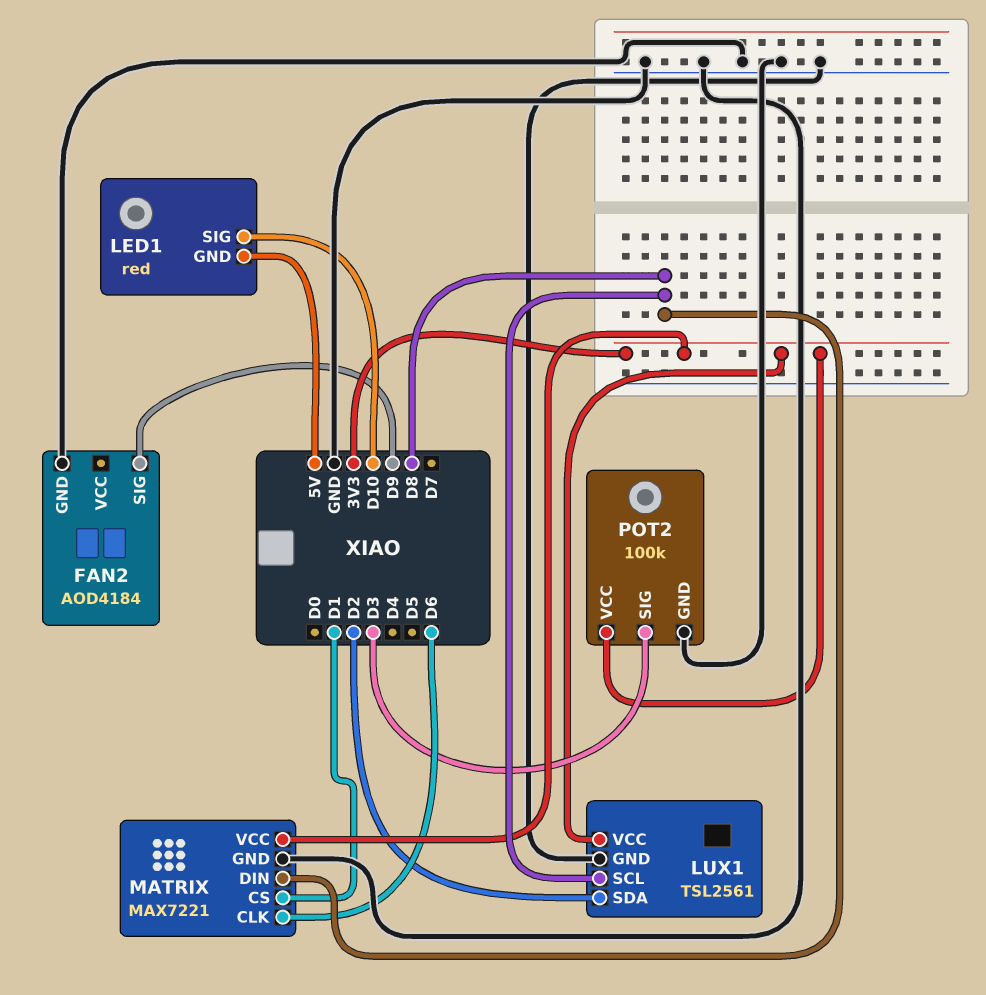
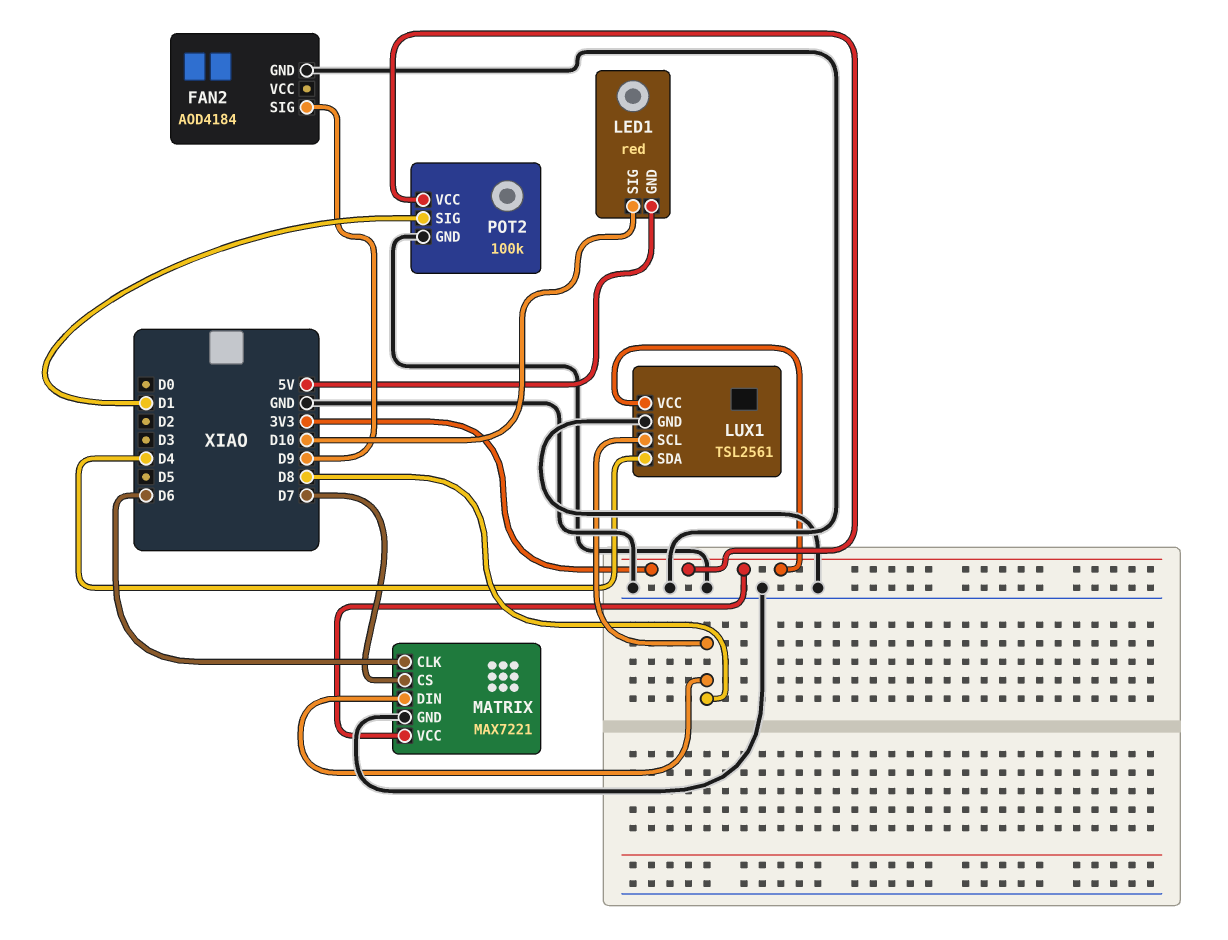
LUX1 pin SDA: D2 -> D4
MATRIX pin CS: D1 -> D7
POT2 pin SIG: D3 -> D1

